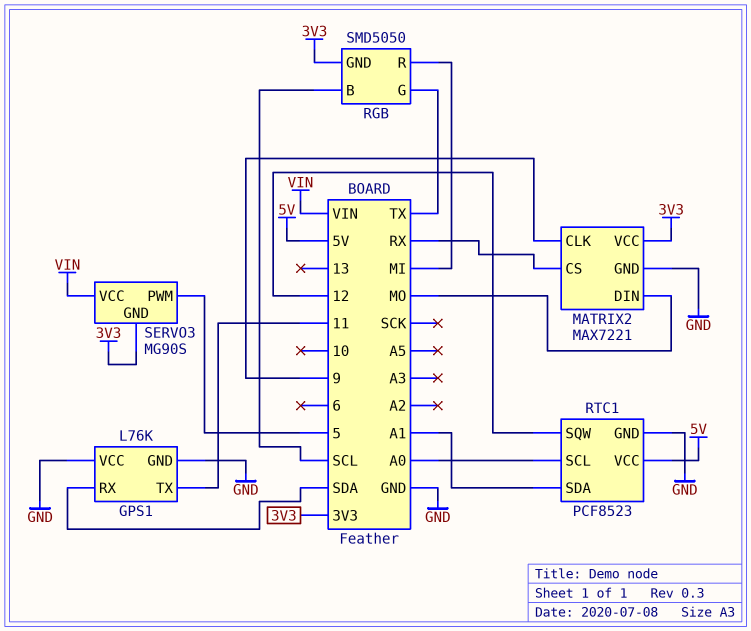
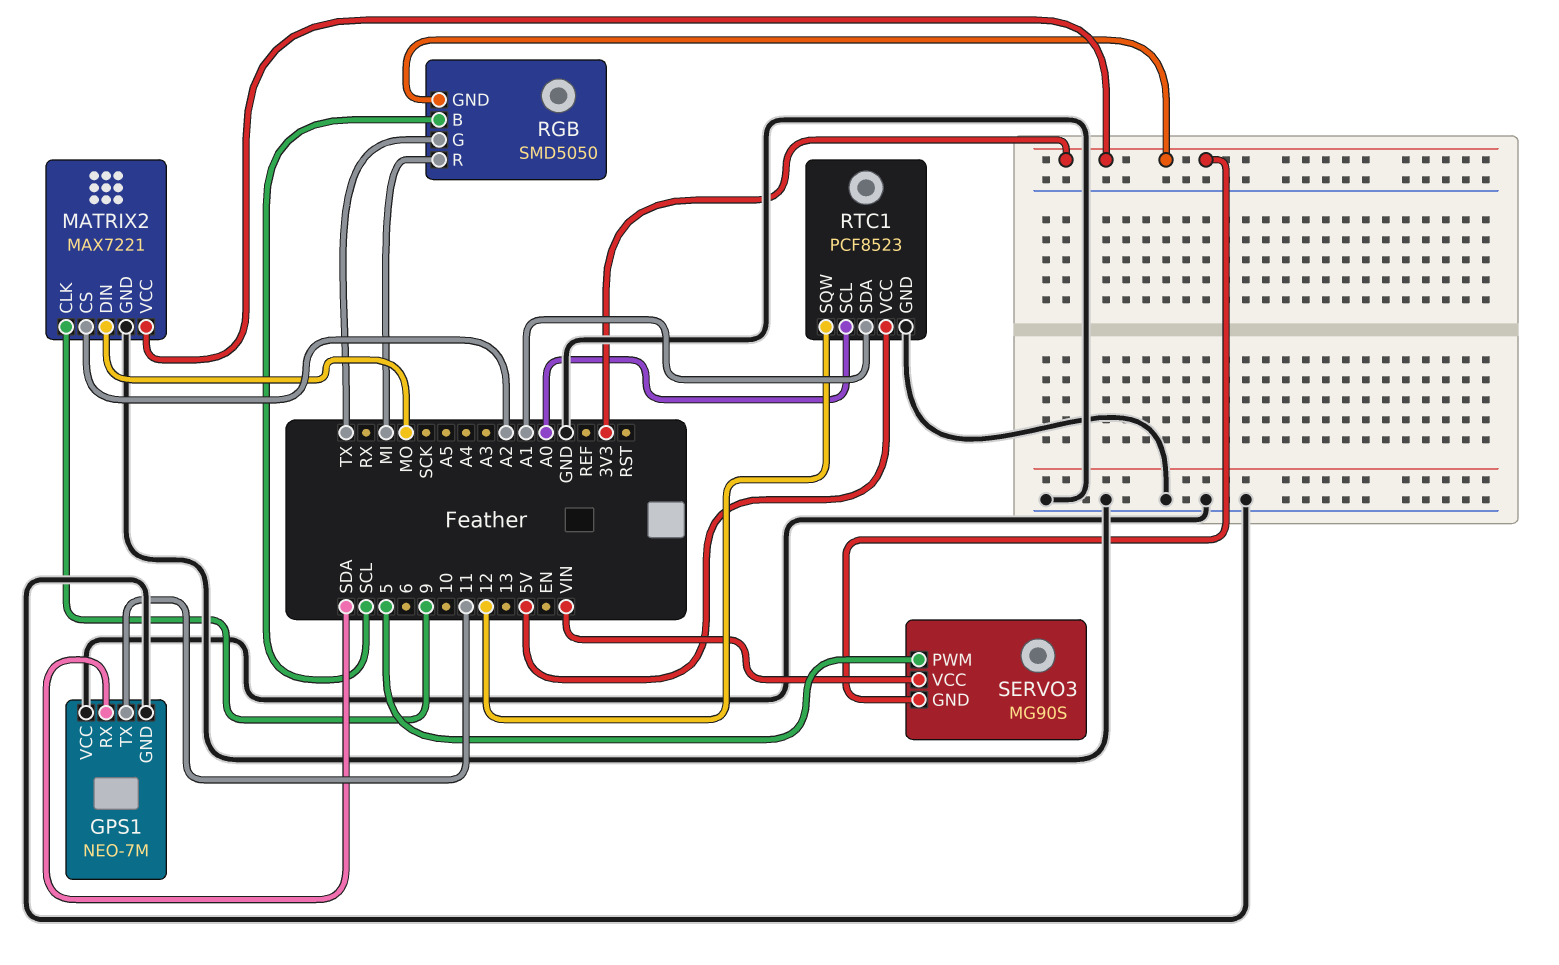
GPS1: L76K -> NEO-7M
MATRIX2 pin CS: RX -> A2

